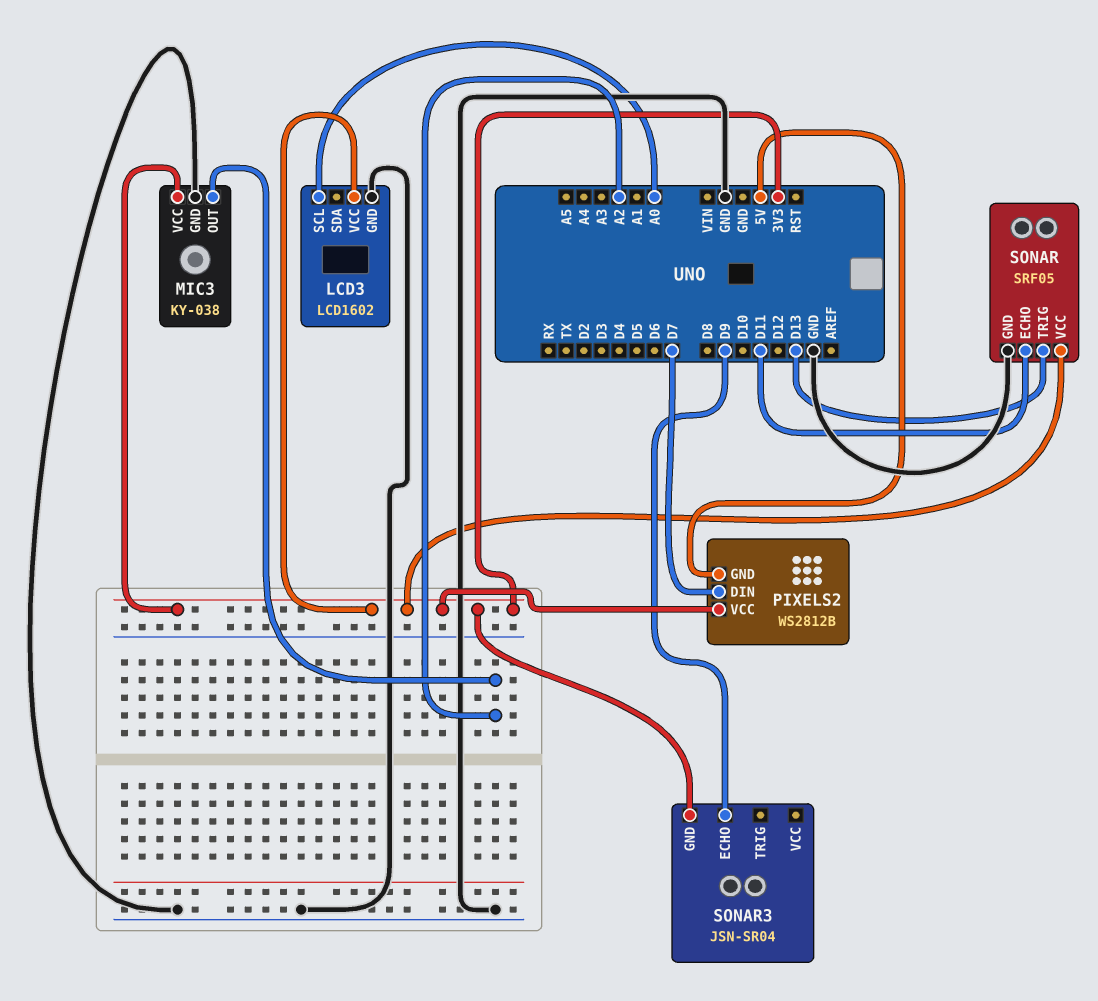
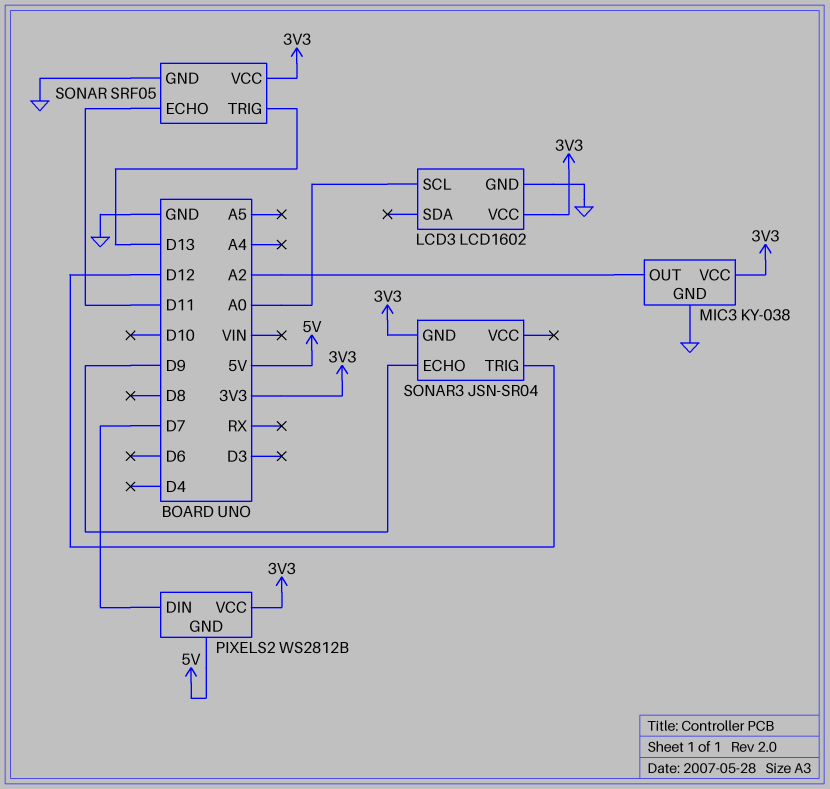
SONAR3 pin TRIG: none -> D12

